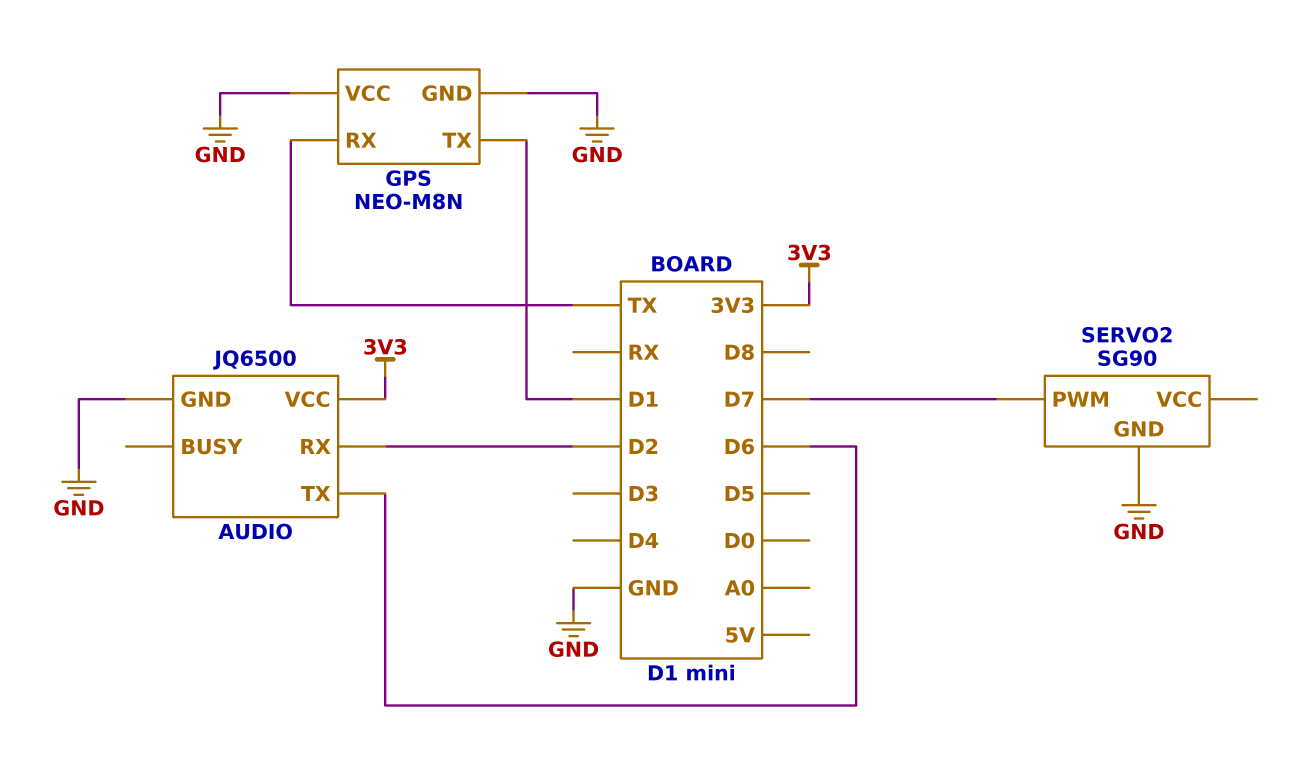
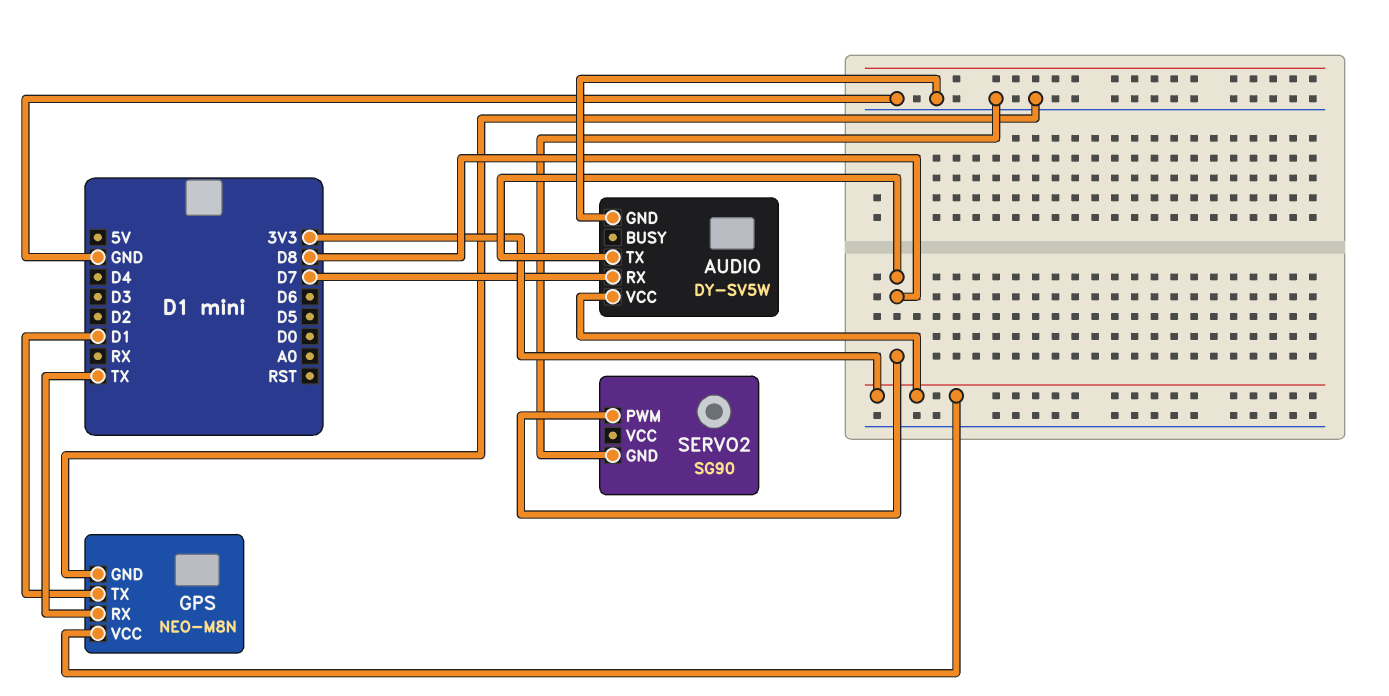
AUDIO: JQ6500 -> DY-SV5W
AUDIO pin RX: D2 -> D7
AUDIO pin TX: D6 -> D8
GPS pin VCC: GND -> 3V3
SERVO2 pin PWM: D7 -> D8

